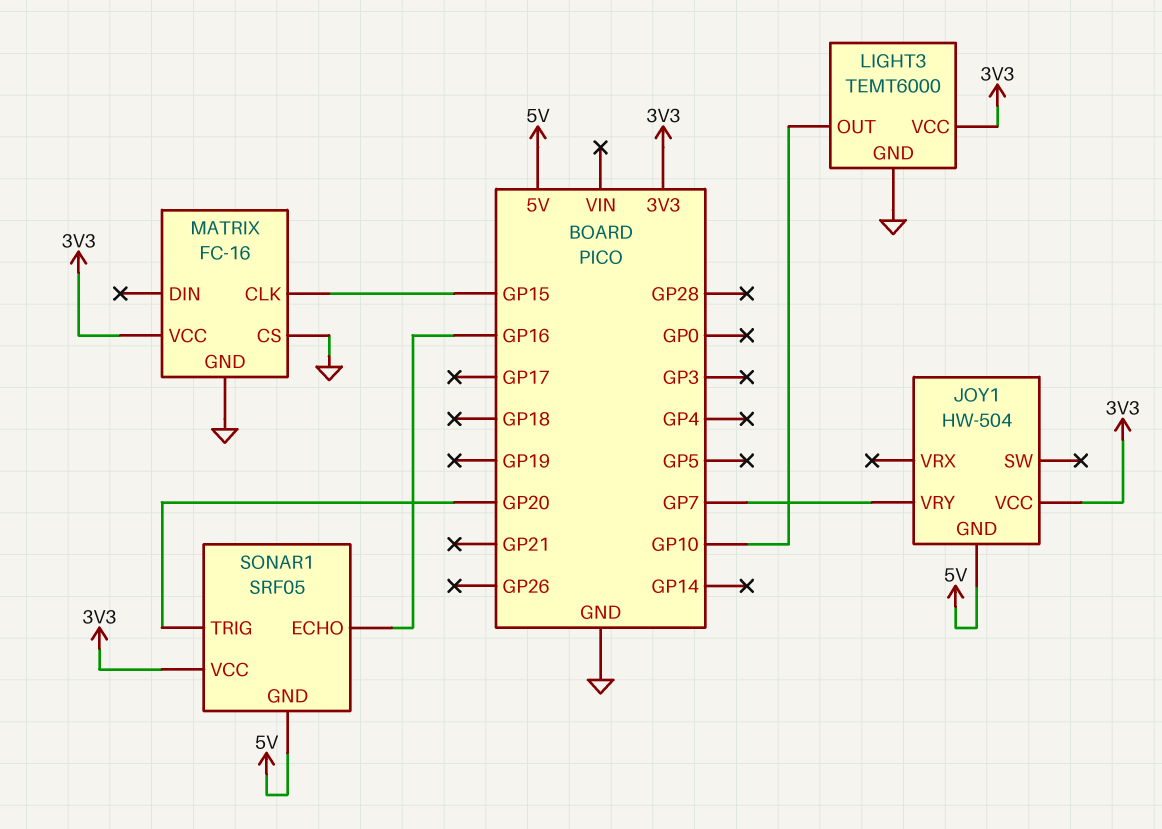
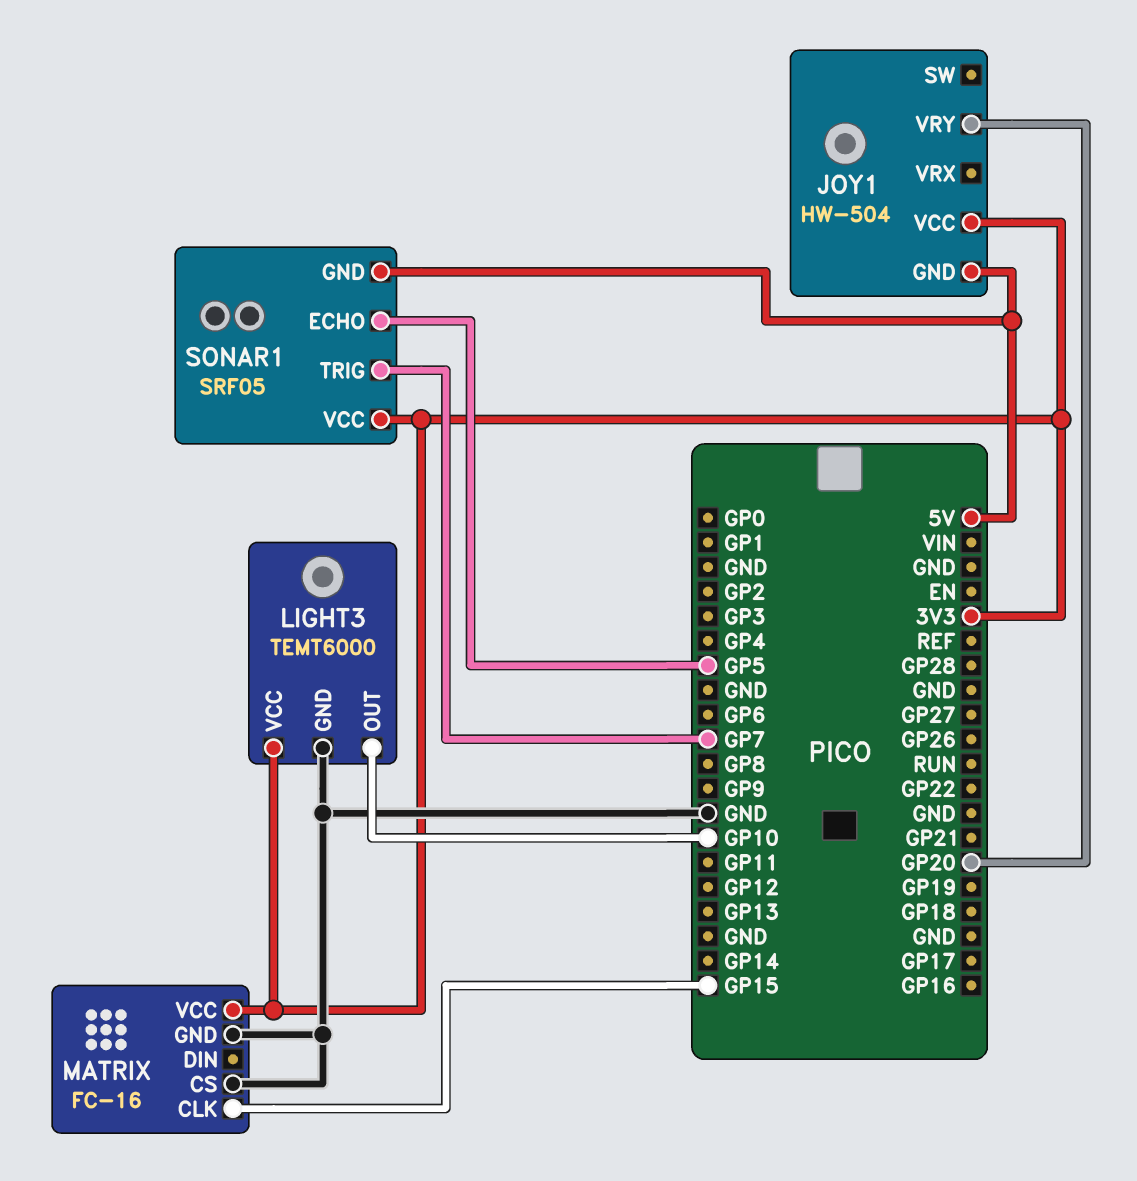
JOY1 pin VRY: GP7 -> GP20
SONAR1 pin ECHO: GP16 -> GP5
SONAR1 pin TRIG: GP20 -> GP7

